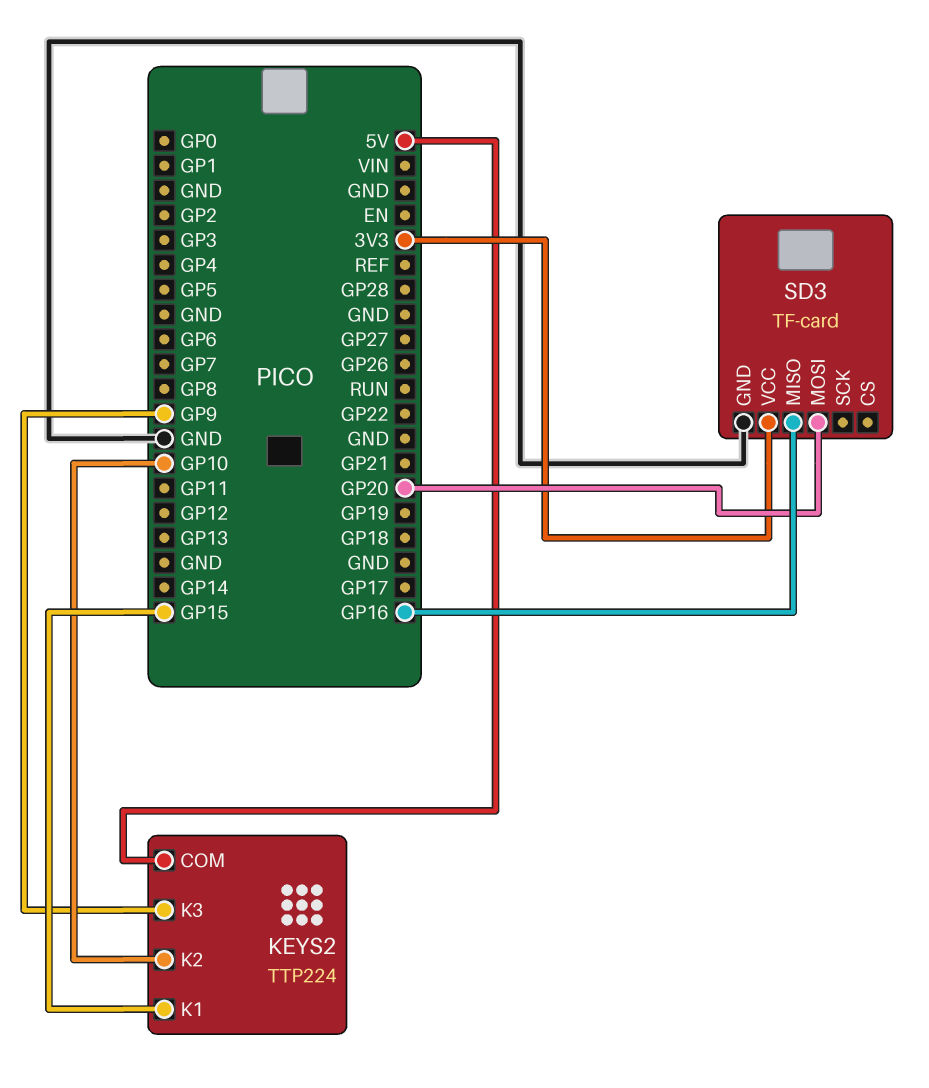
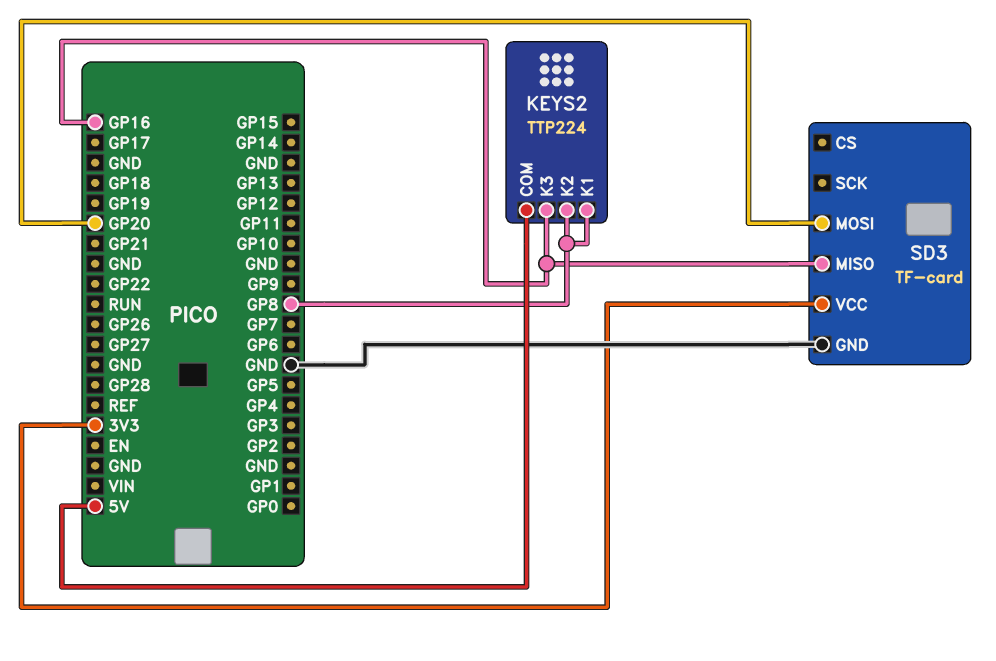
KEYS2 pin K1: GP15 -> GP8
KEYS2 pin K2: GP10 -> GP8
KEYS2 pin K3: GP9 -> GP16

